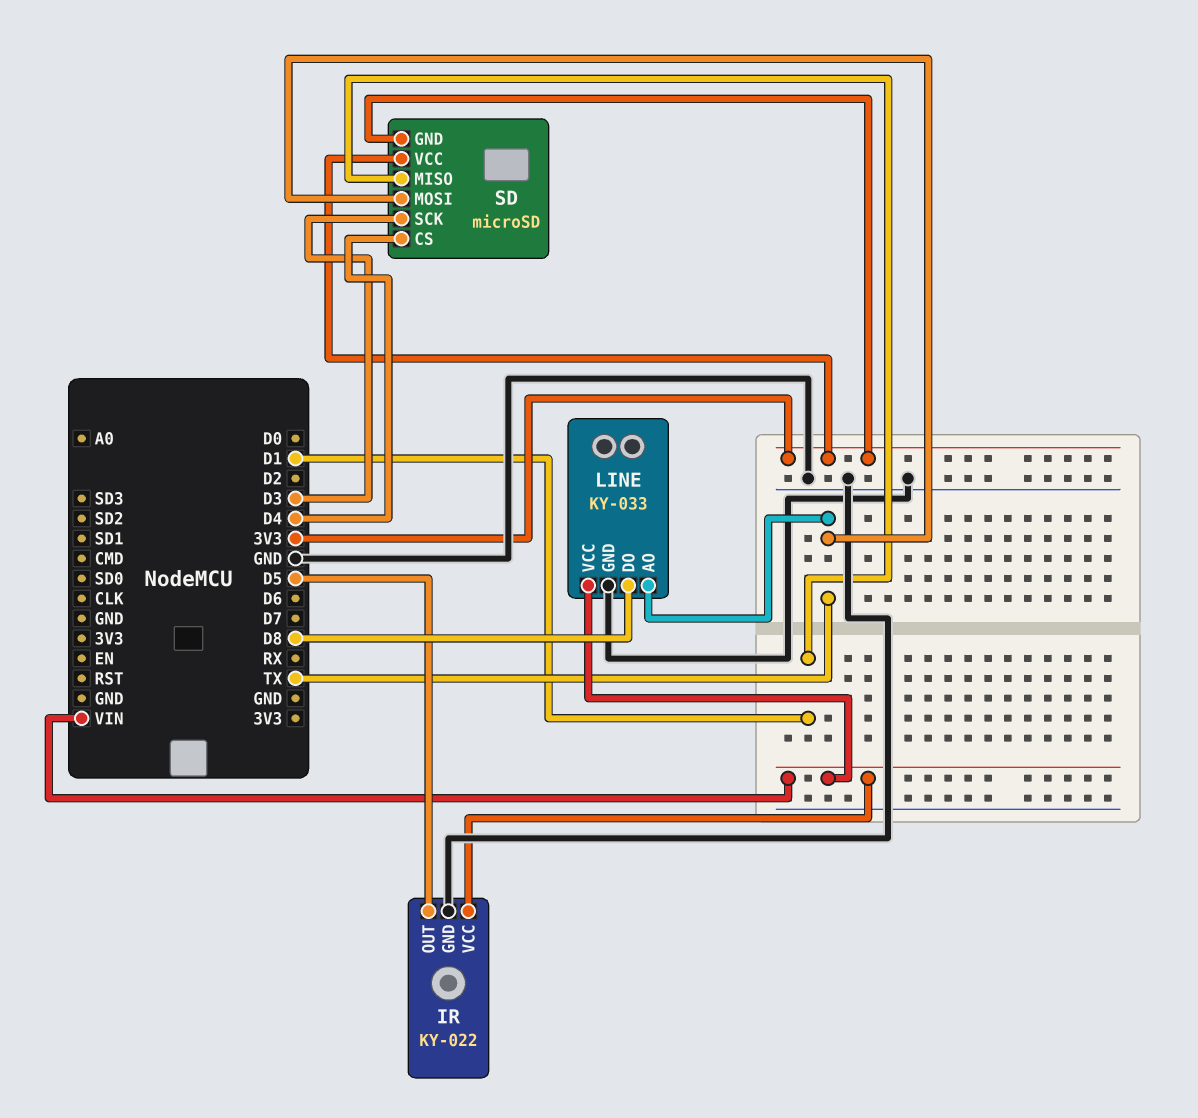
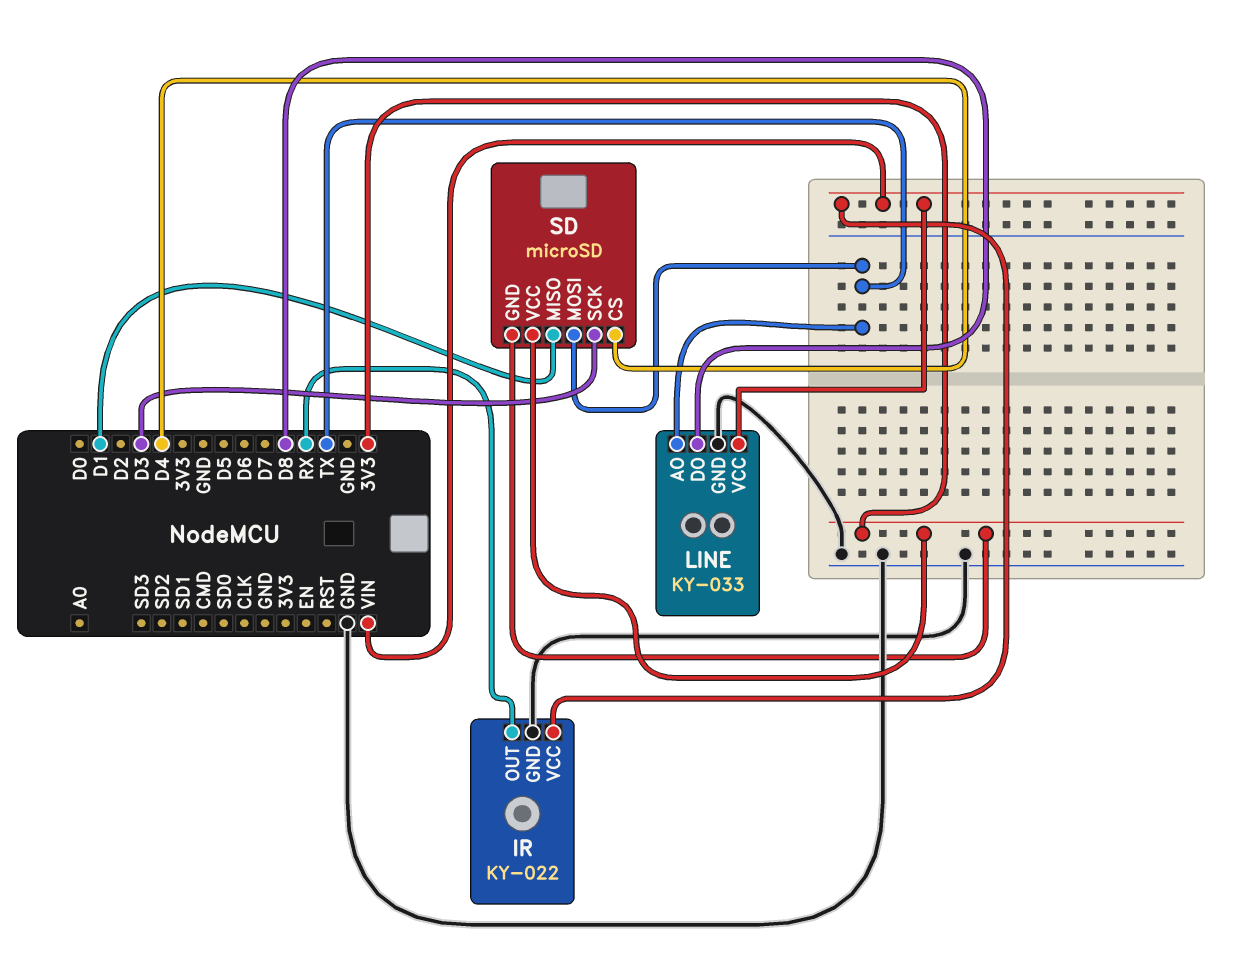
IR pin OUT: D5 -> RX

